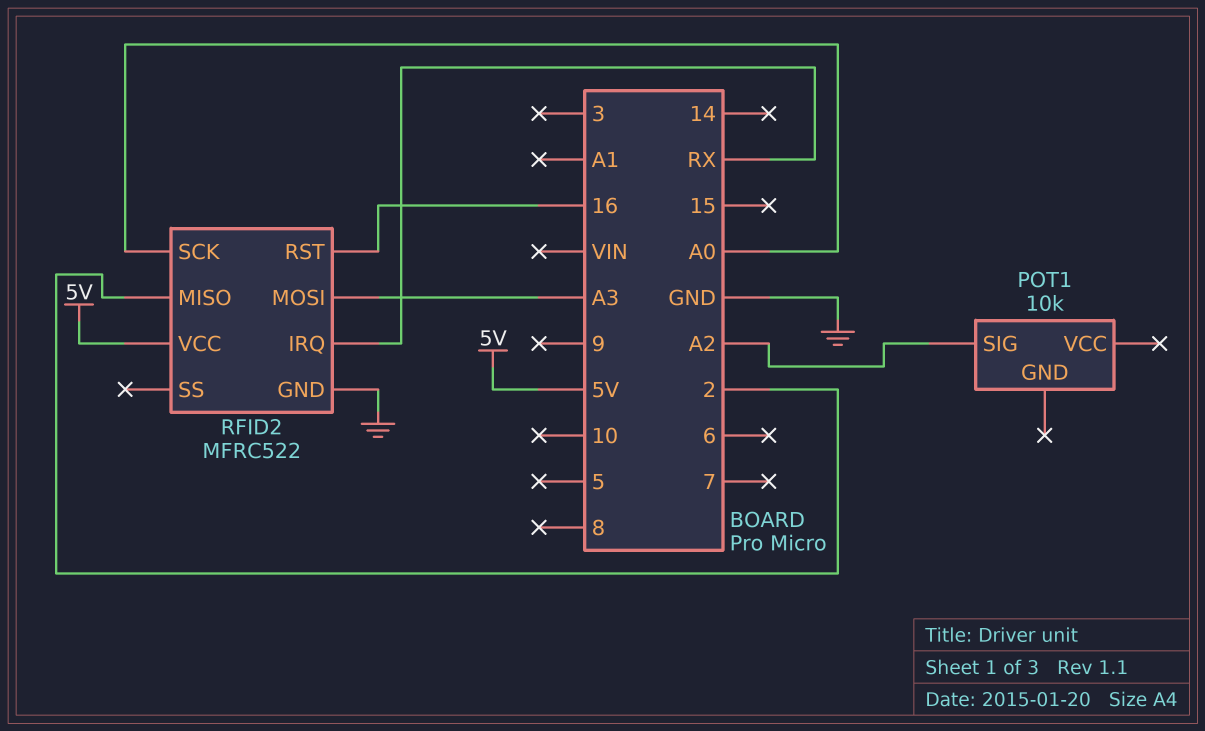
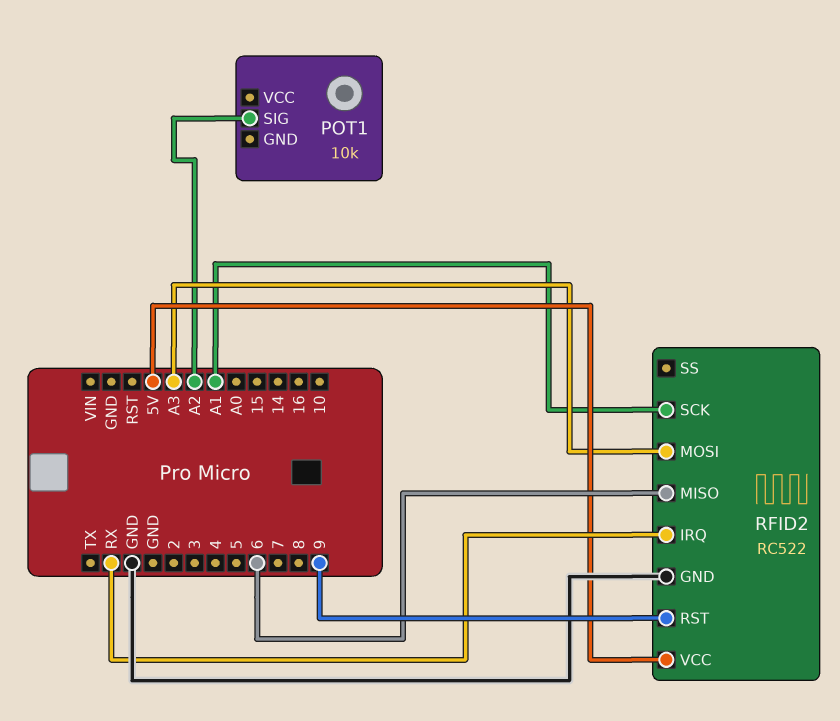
RFID2: MFRC522 -> RC522
RFID2 pin MISO: 2 -> 6
RFID2 pin RST: 16 -> 9
RFID2 pin SCK: A0 -> A1

